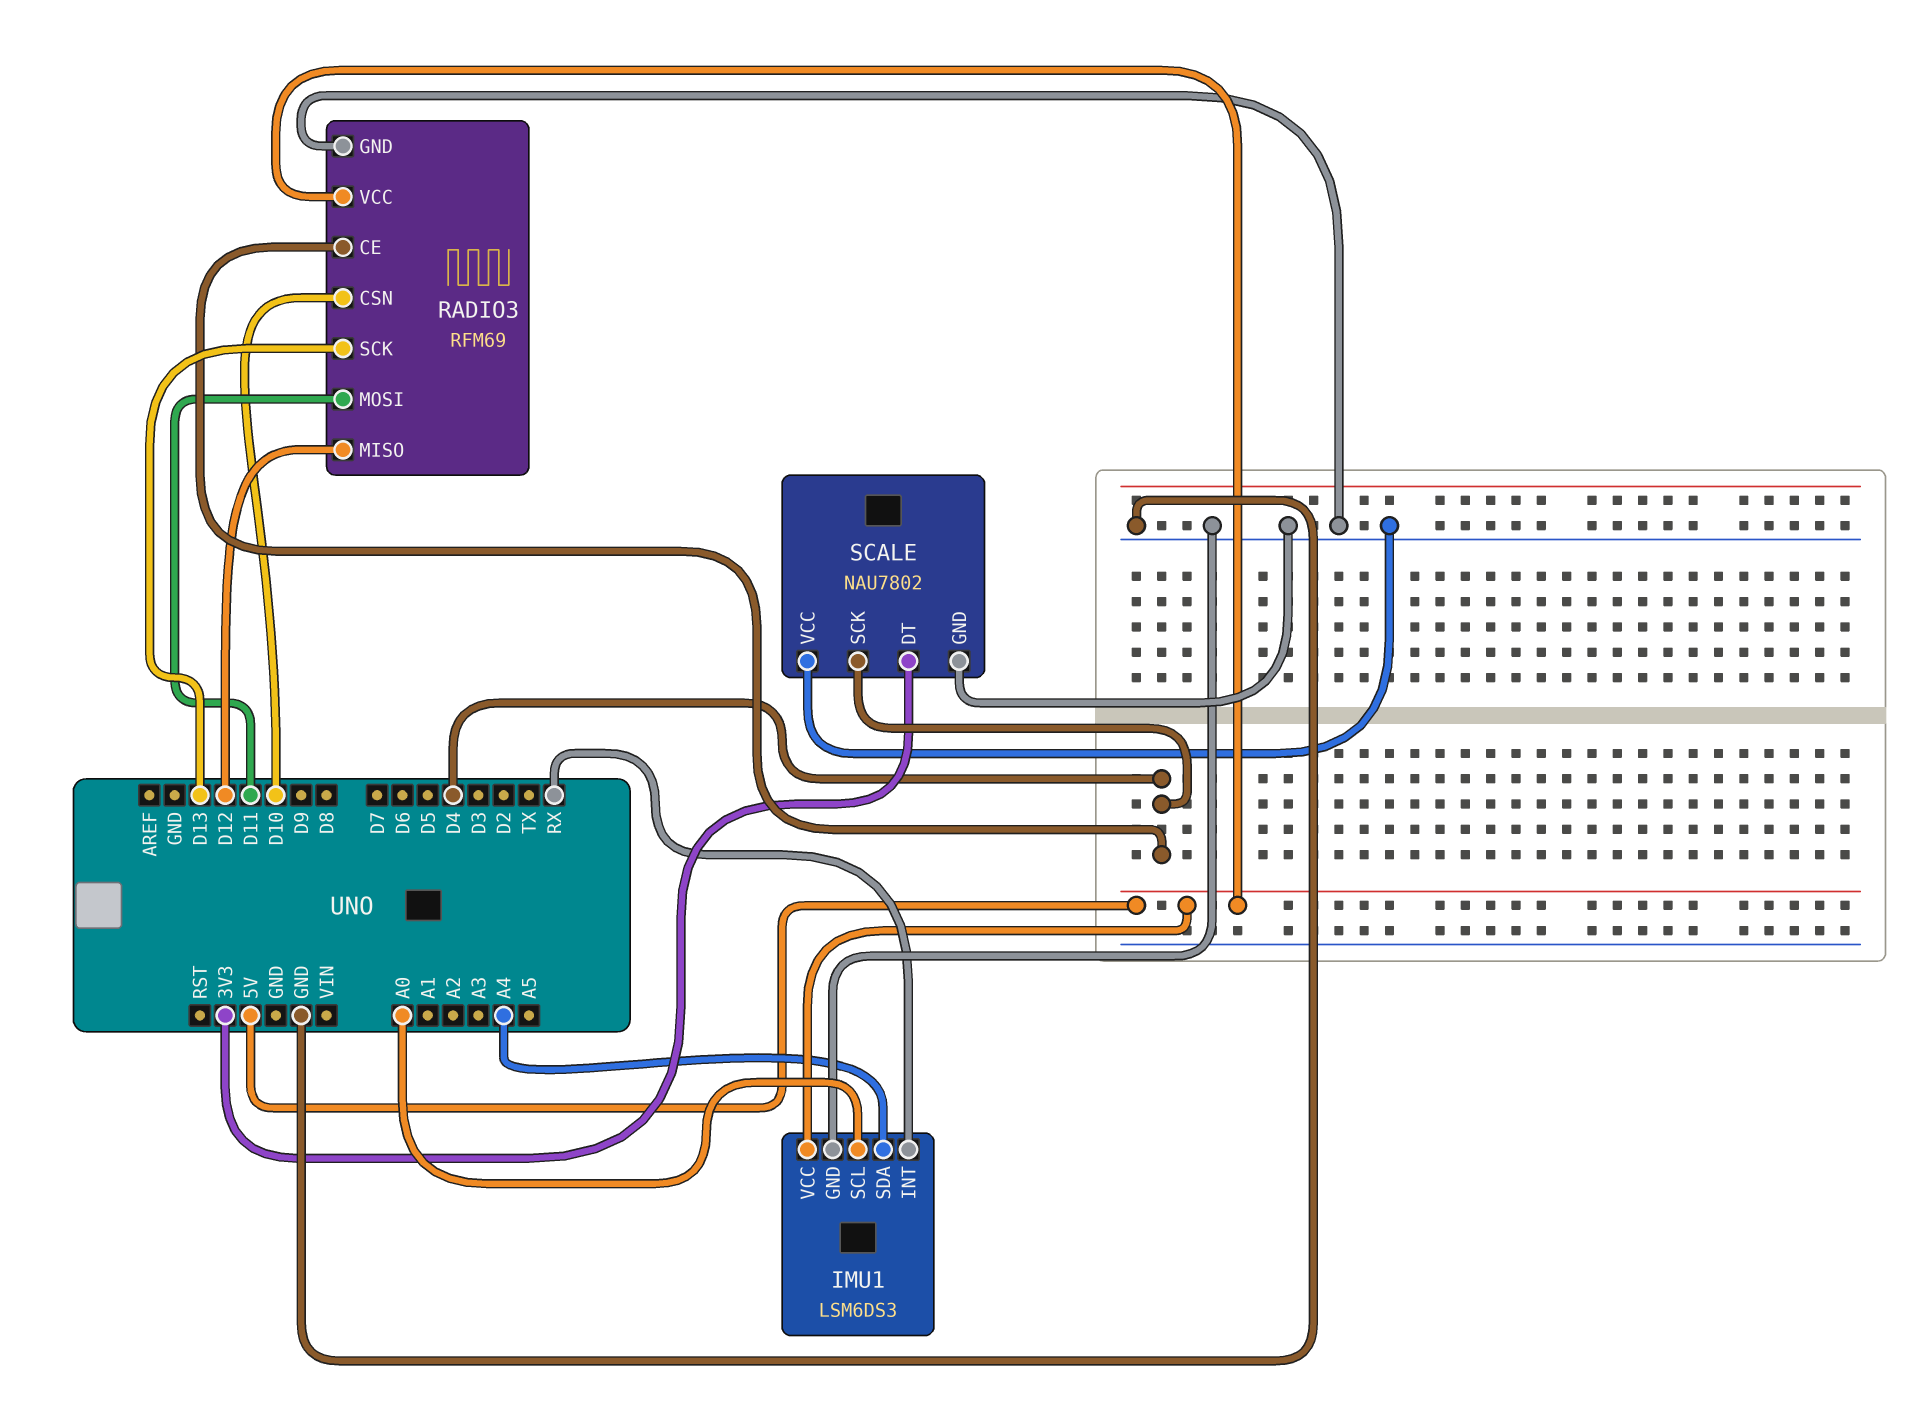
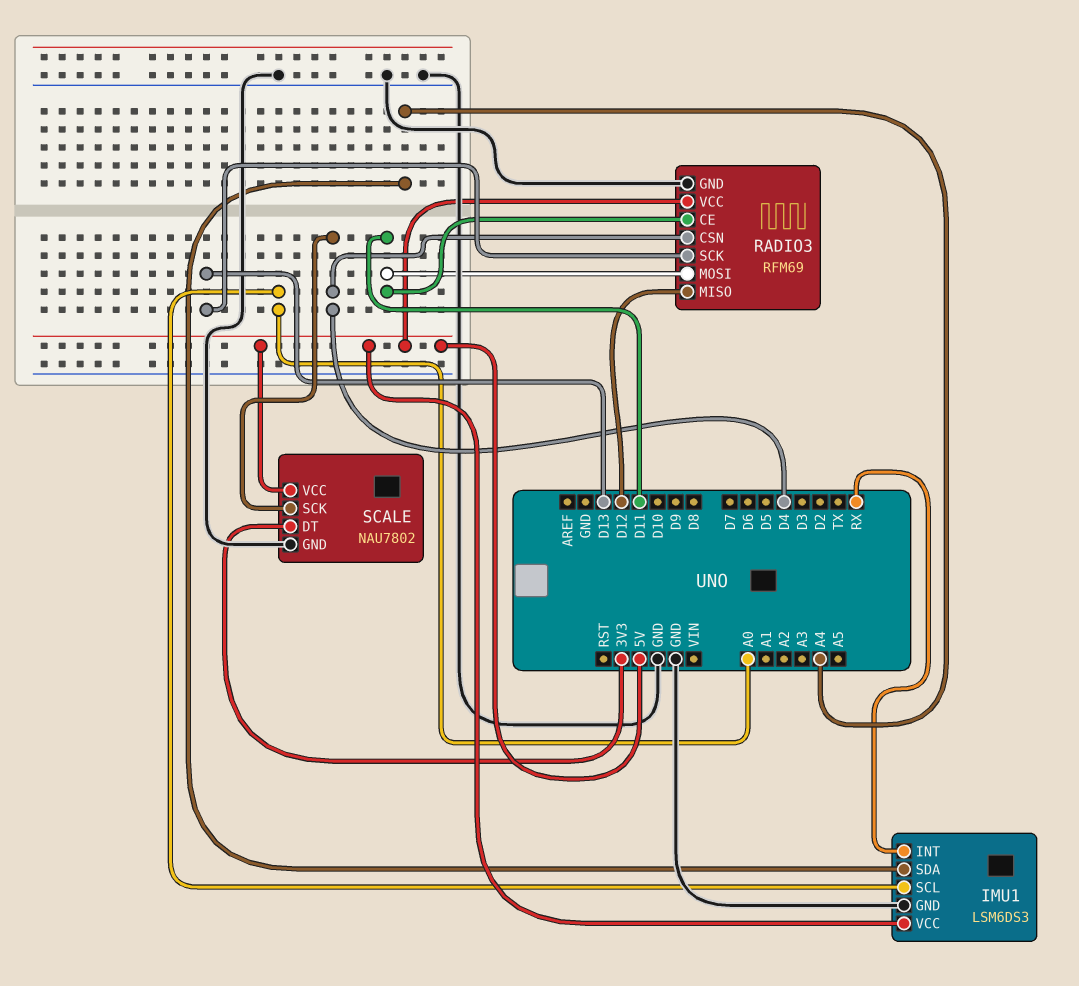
RADIO3 pin CE: D4 -> D11
RADIO3 pin CSN: D10 -> D4
SCALE pin VCC: GND -> 5V

